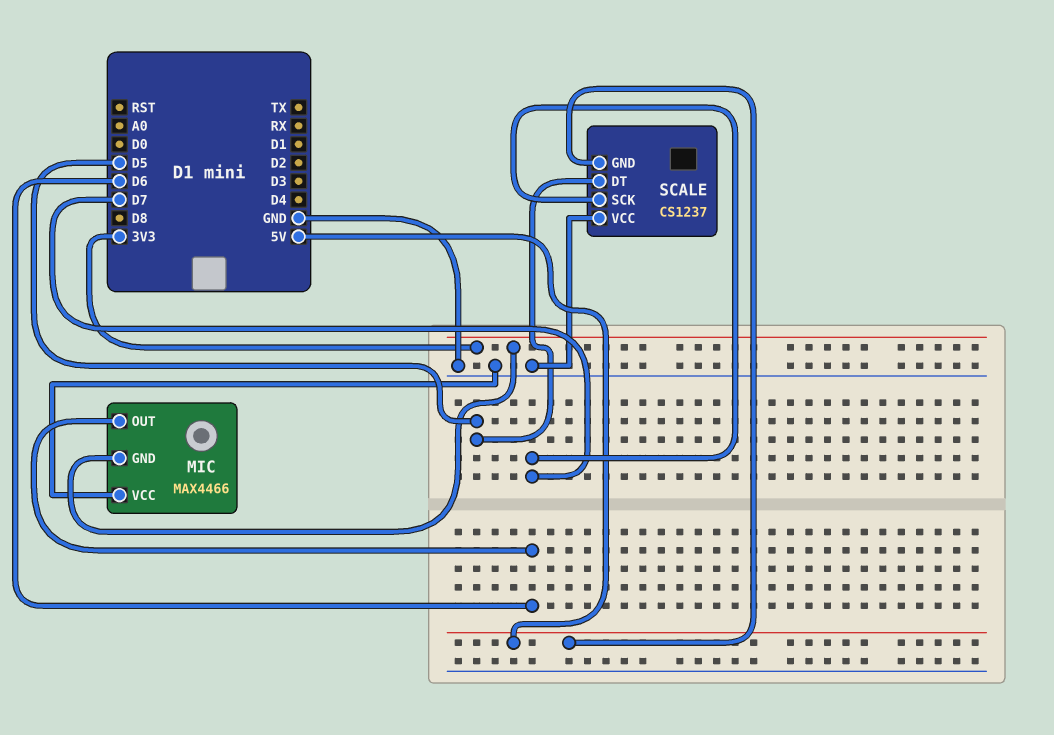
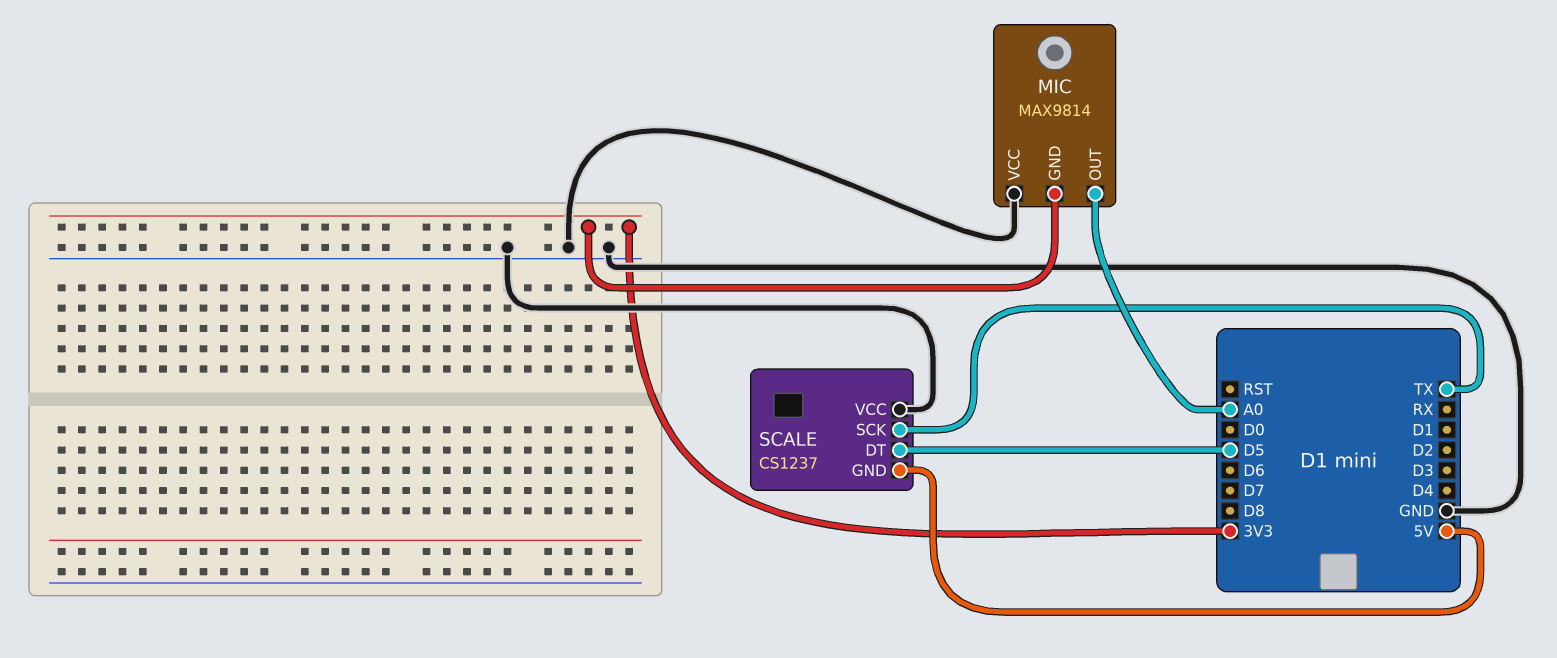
MIC: MAX4466 -> MAX9814
MIC pin OUT: D6 -> A0
SCALE pin SCK: D7 -> TX

